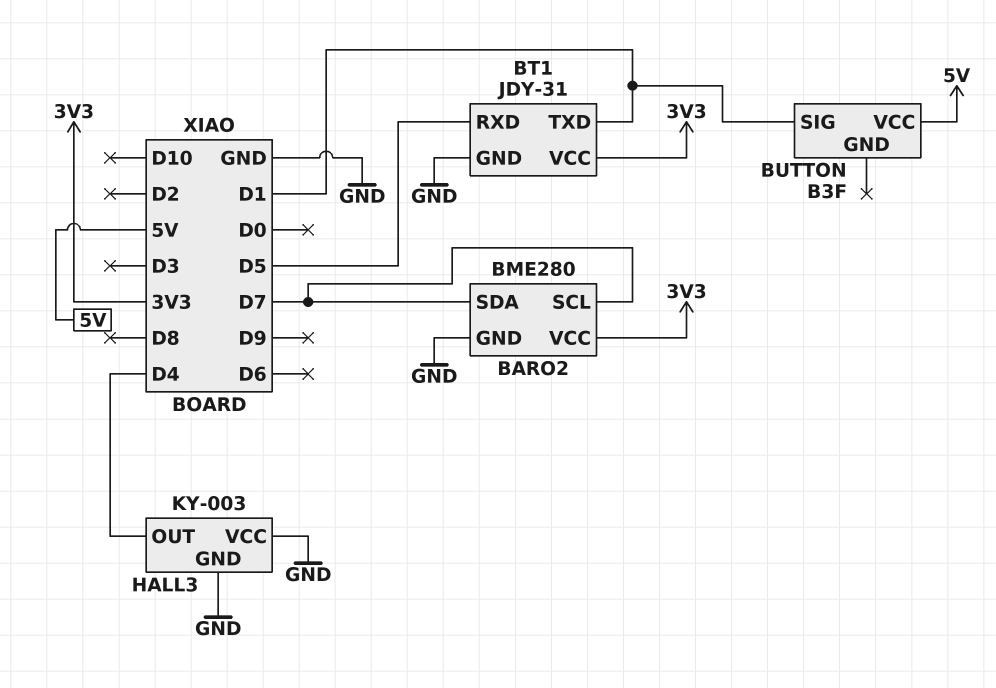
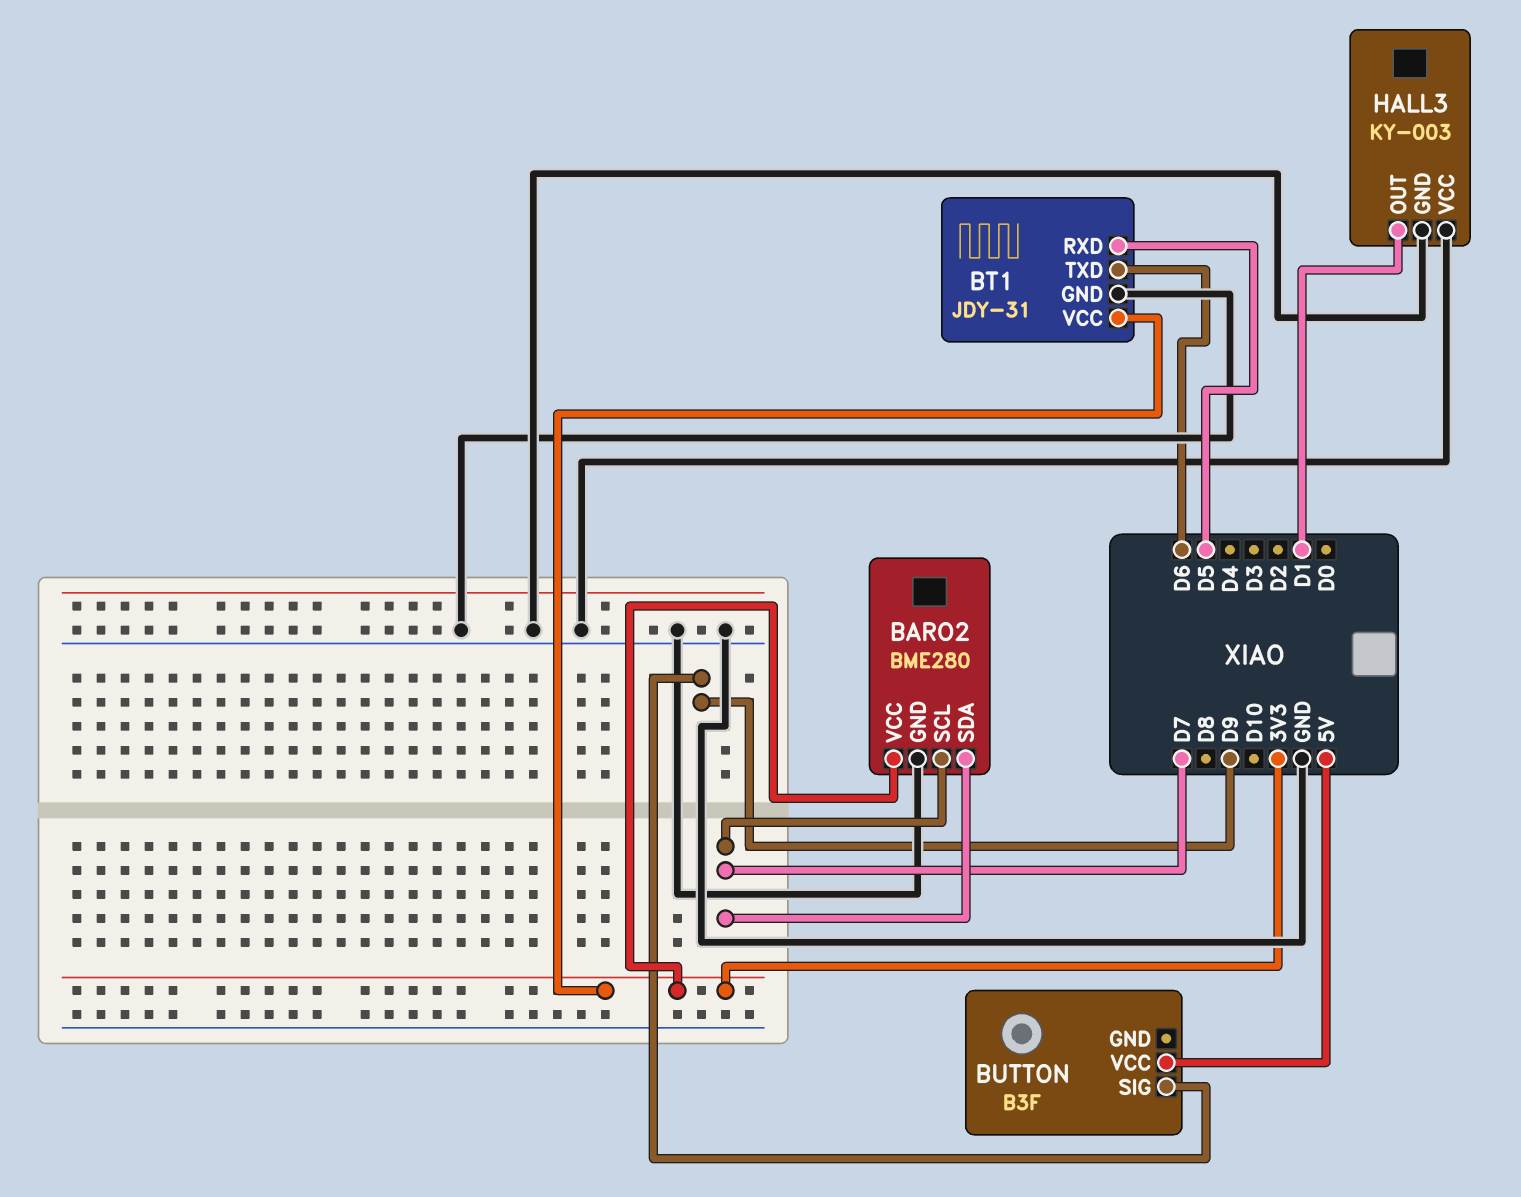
BT1 pin TXD: D1 -> D6
BUTTON pin SIG: D1 -> D9
HALL3 pin OUT: D4 -> D1

